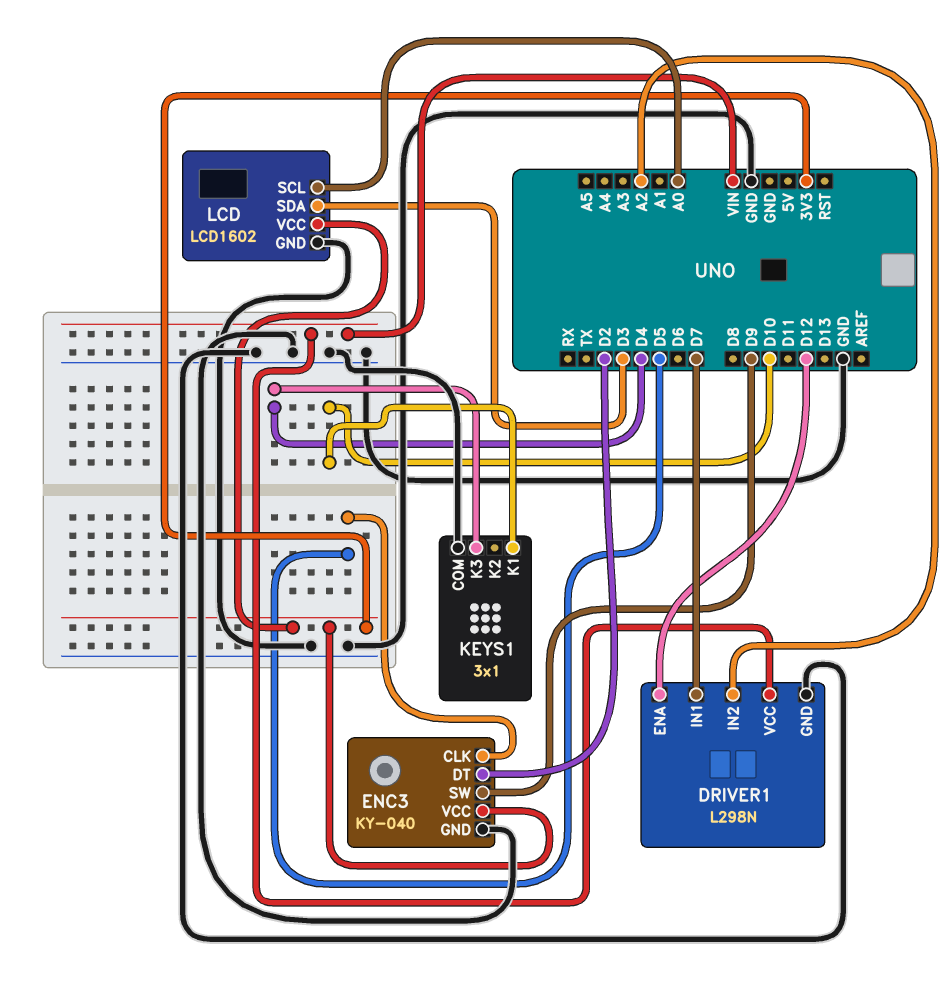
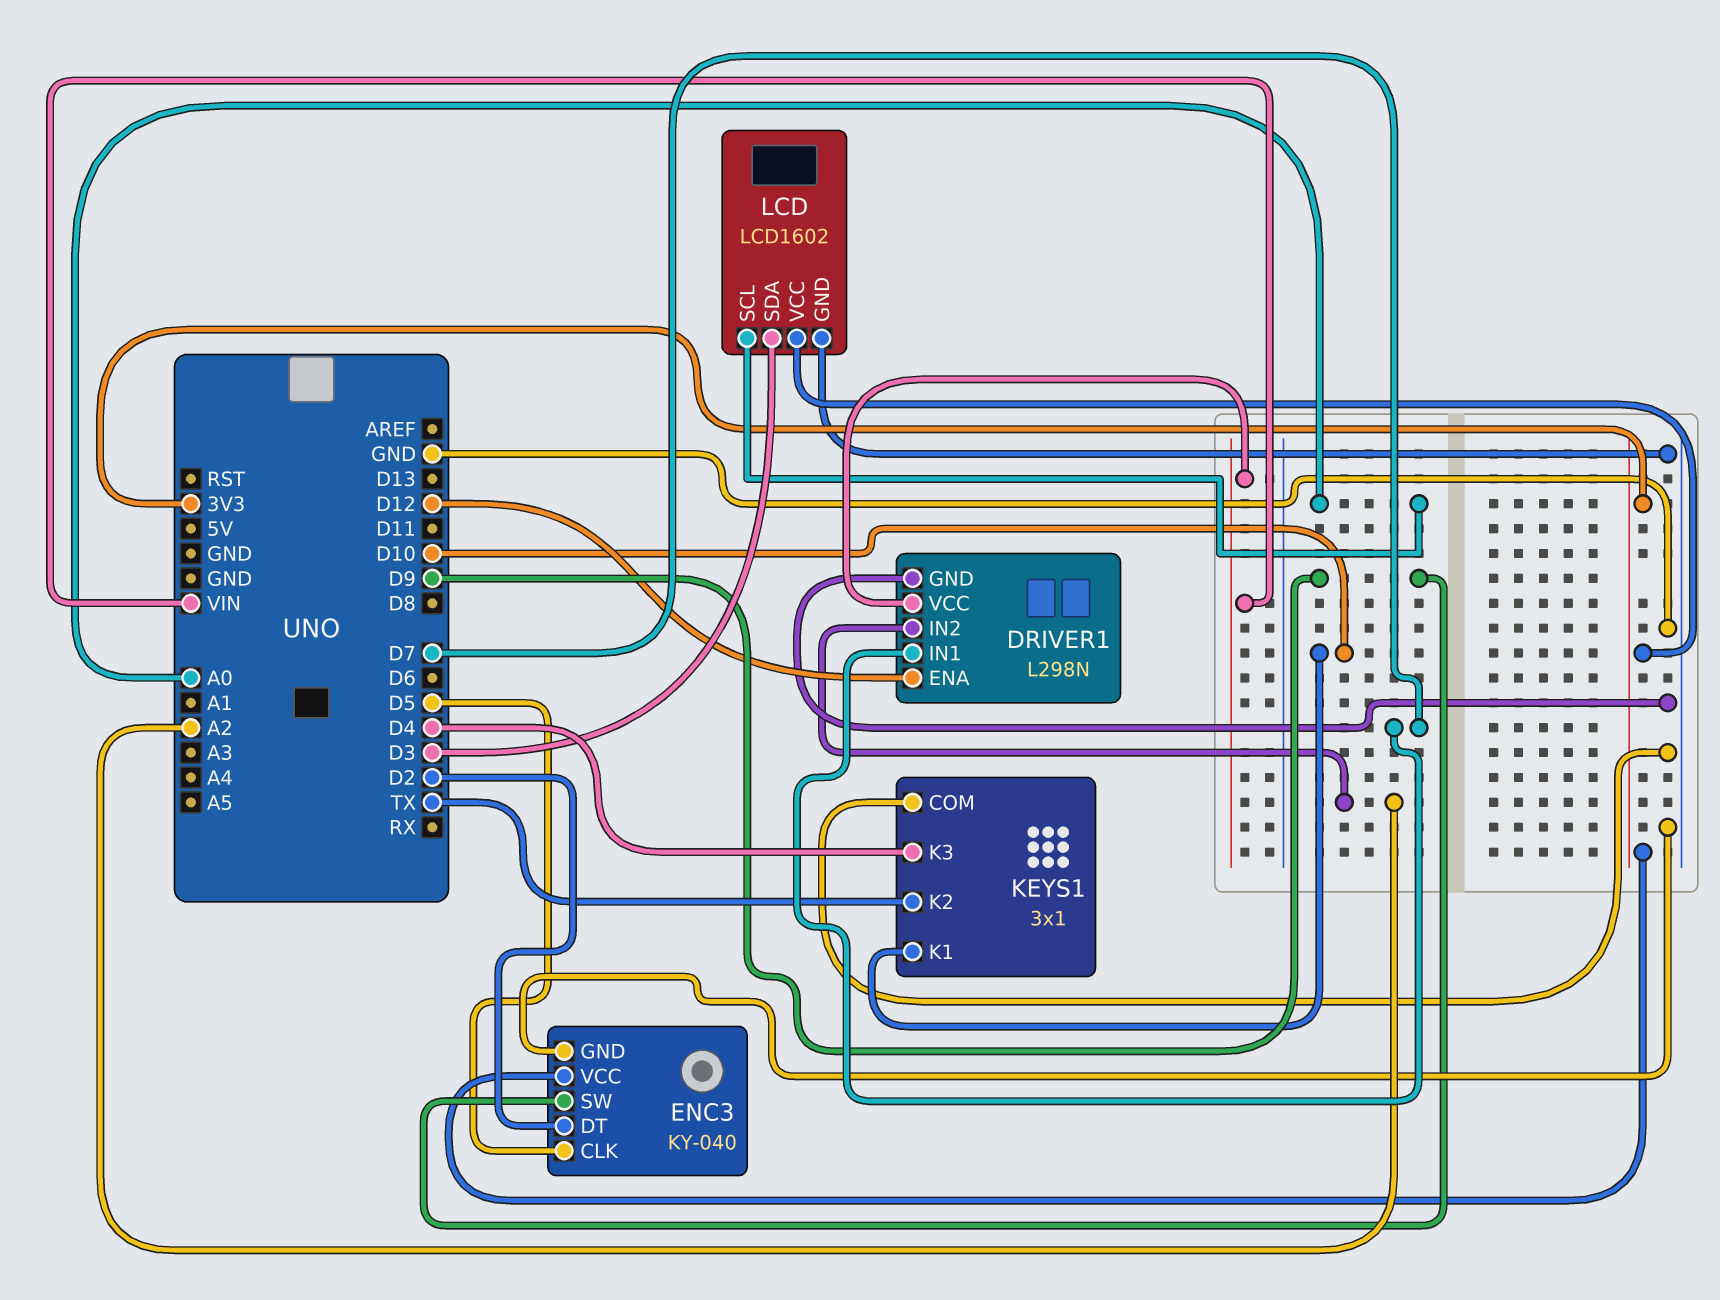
KEYS1 pin K2: none -> TX

